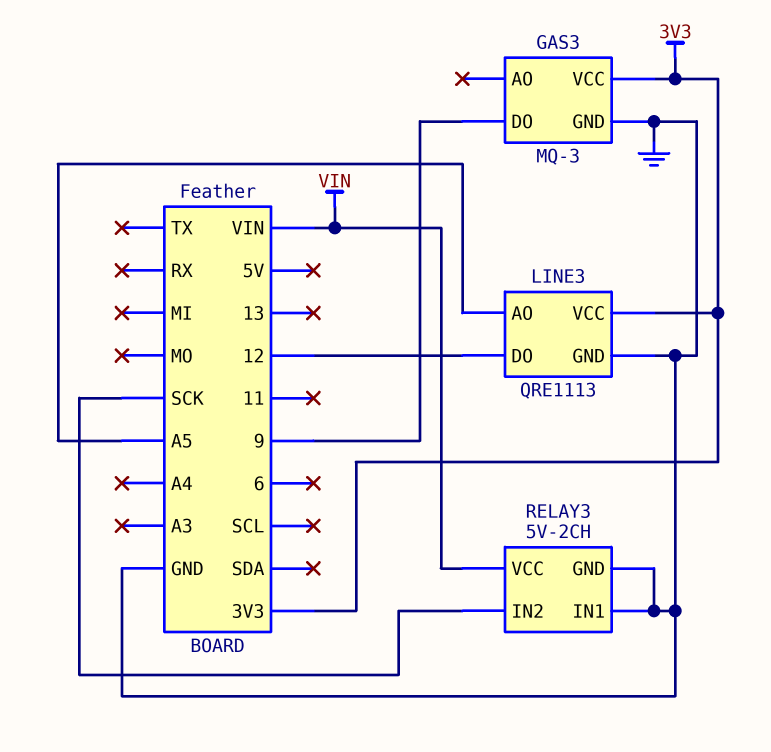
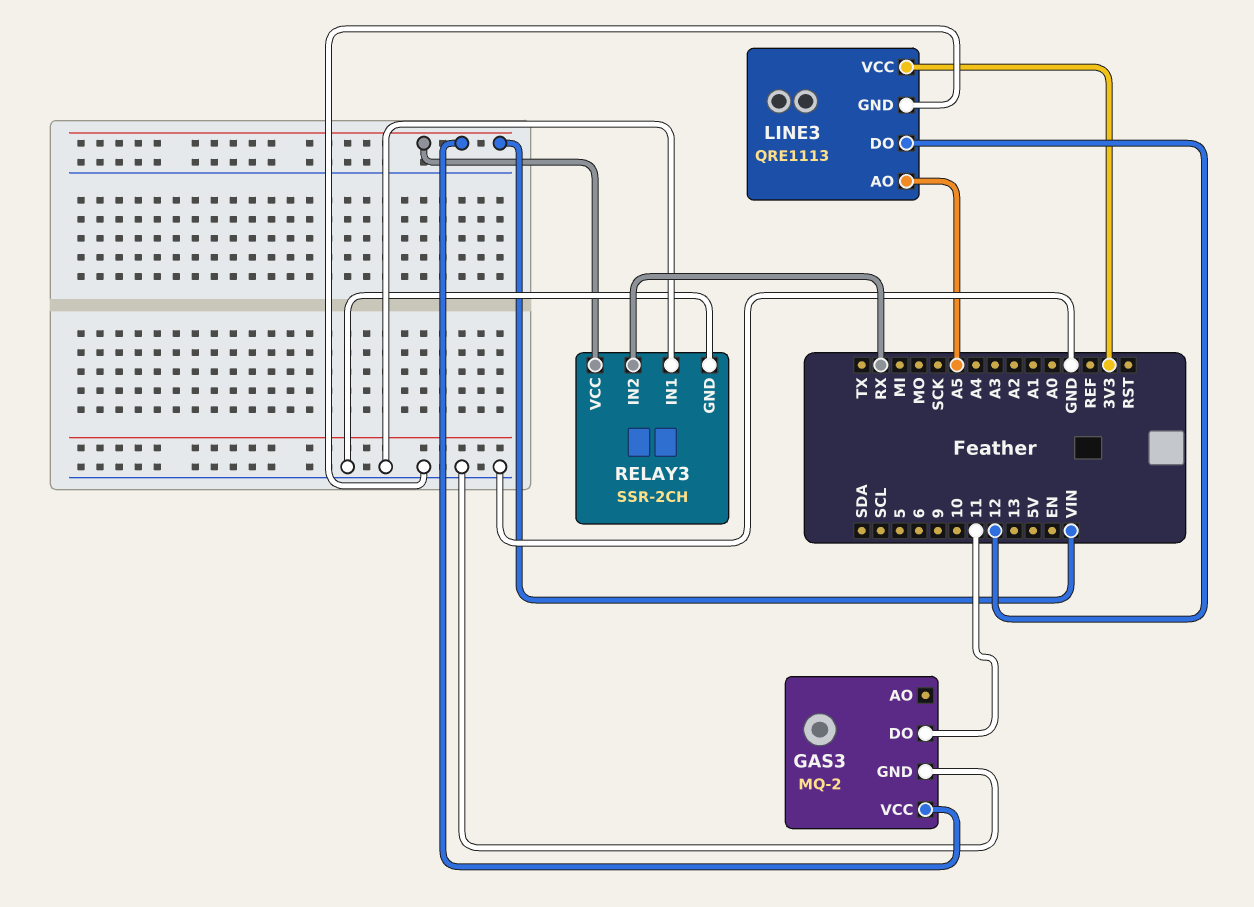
GAS3: MQ-3 -> MQ-2
GAS3 pin DO: 9 -> 11
GAS3 pin VCC: 3V3 -> VIN
RELAY3: 5V-2CH -> SSR-2CH
RELAY3 pin IN2: SCK -> RX

